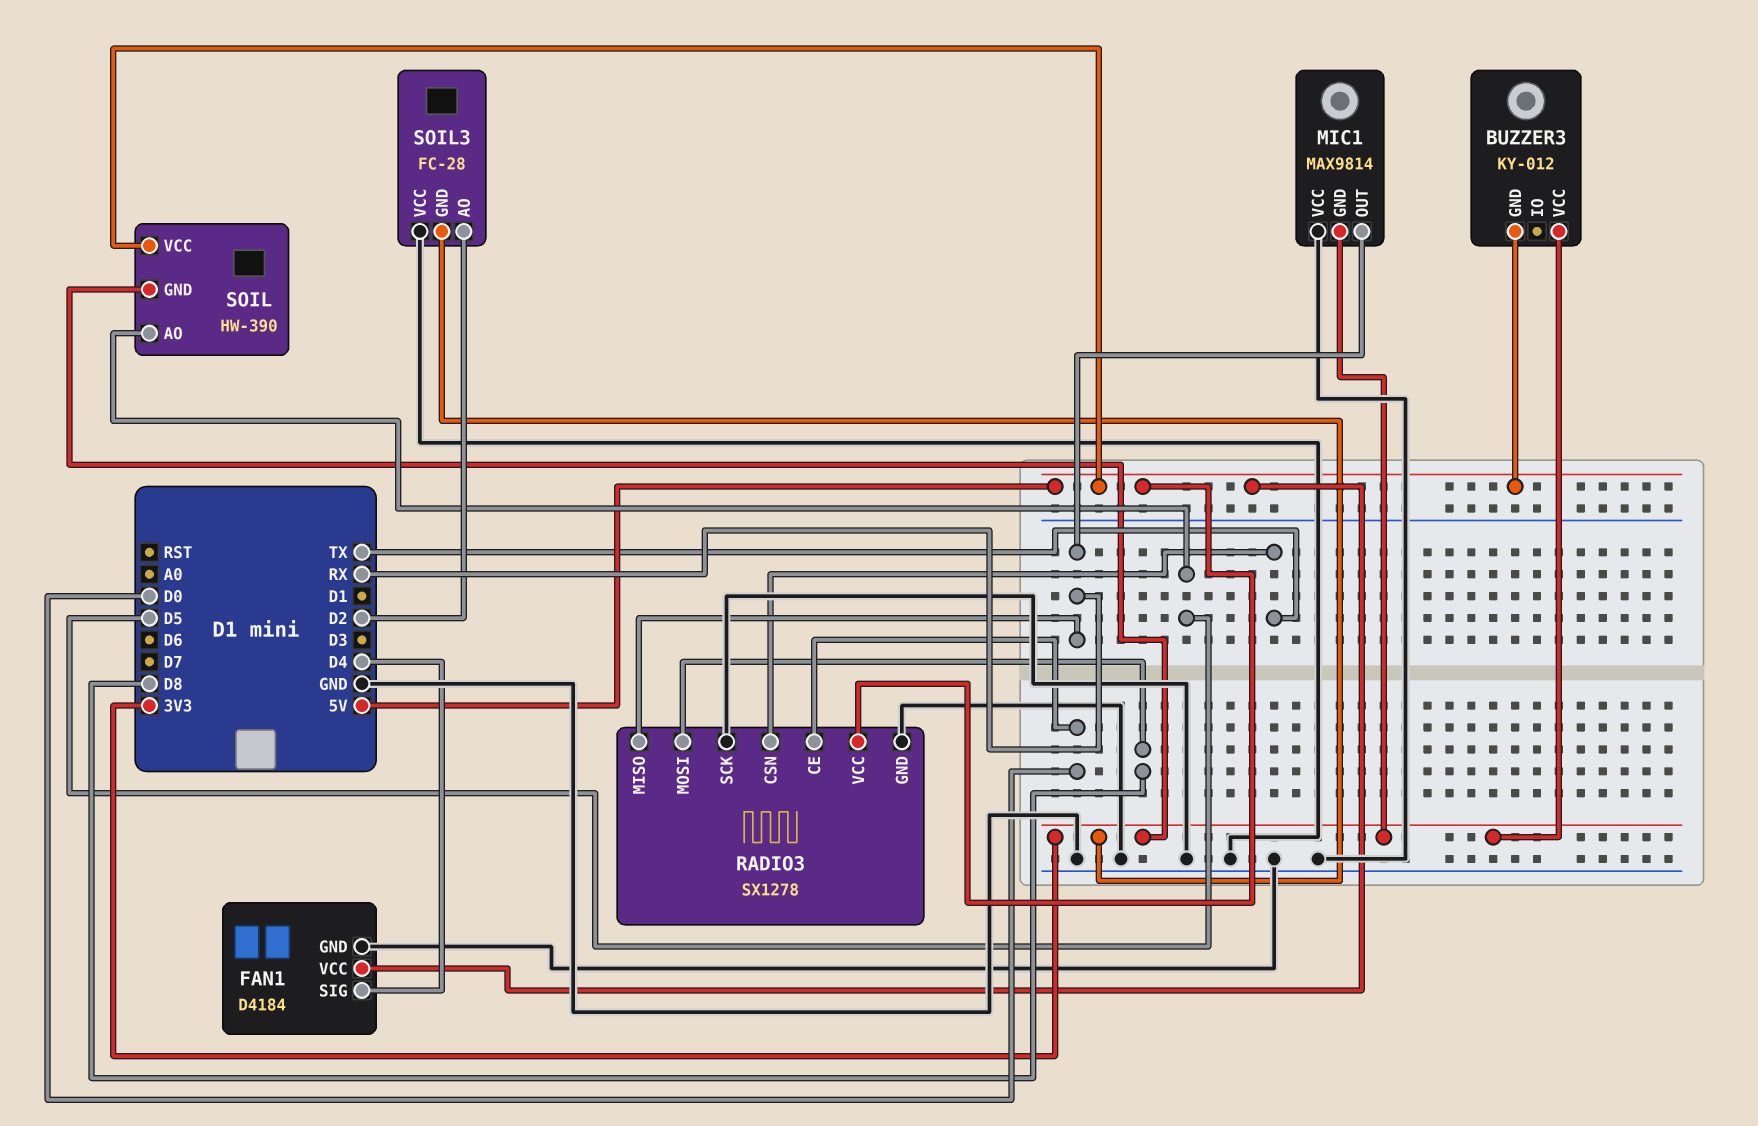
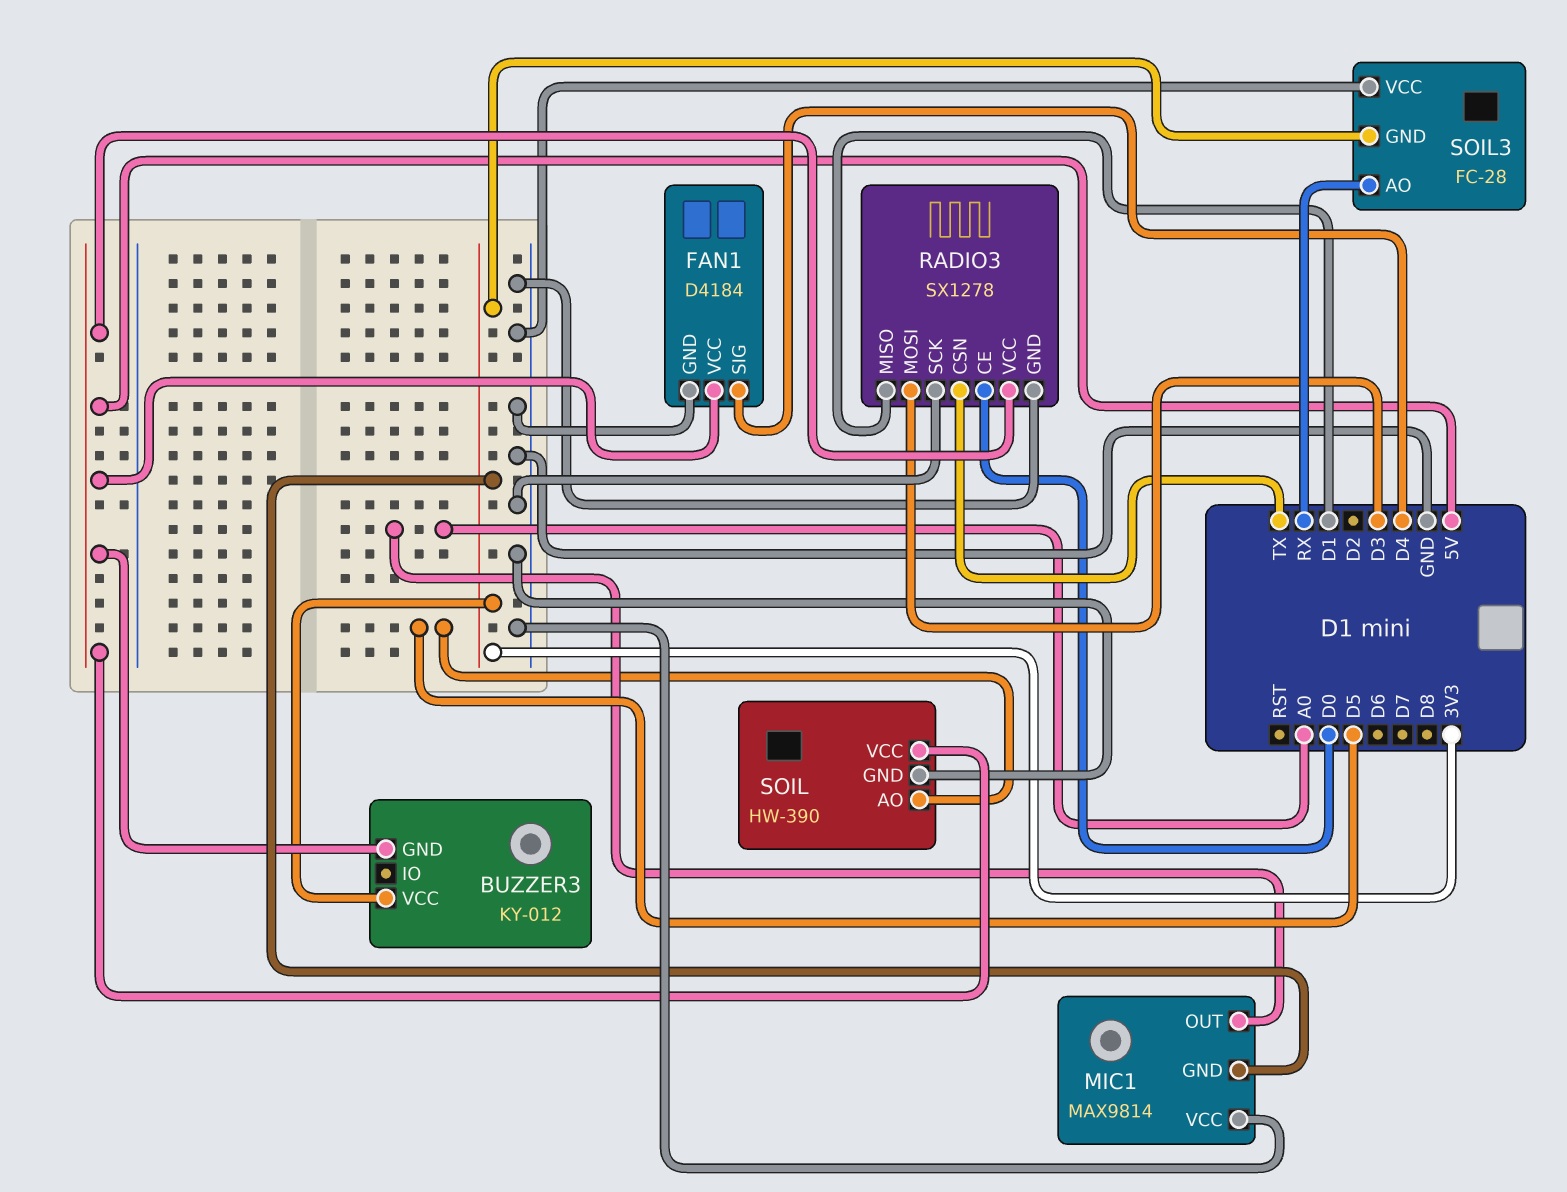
MIC1 pin OUT: RX -> A0
RADIO3 pin MISO: RX -> D1
RADIO3 pin MOSI: D8 -> D3
SOIL pin GND: 3V3 -> GND
SOIL3 pin AO: D2 -> RX

